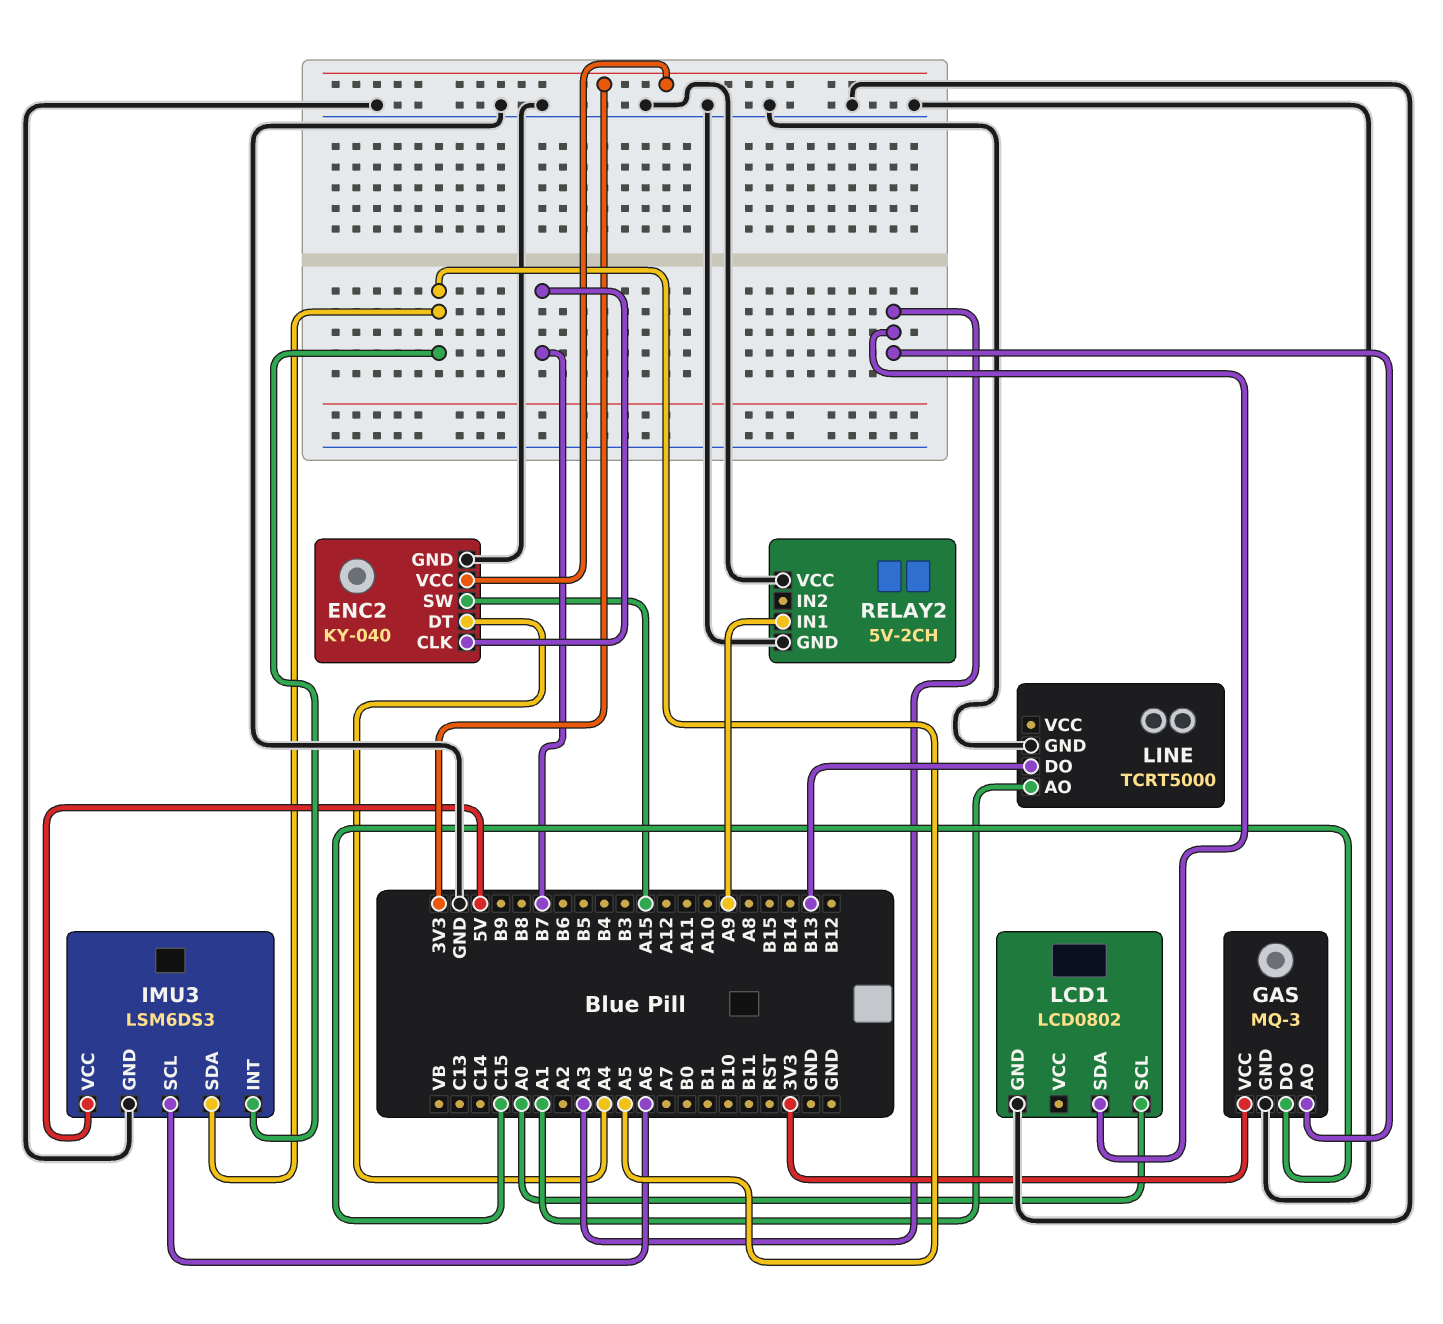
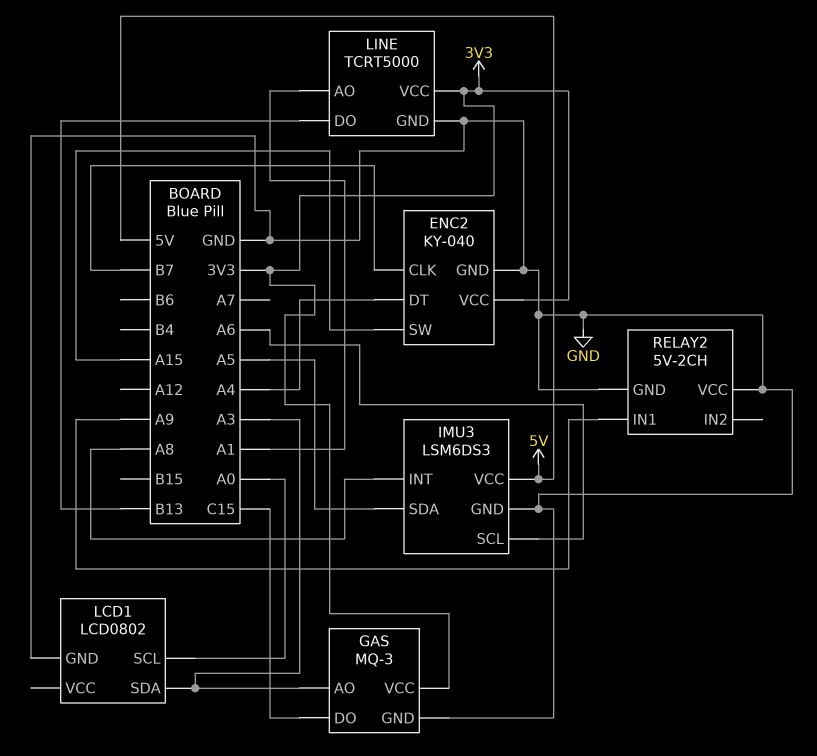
IMU3 pin INT: A5 -> A8
LINE pin VCC: none -> 3V3

